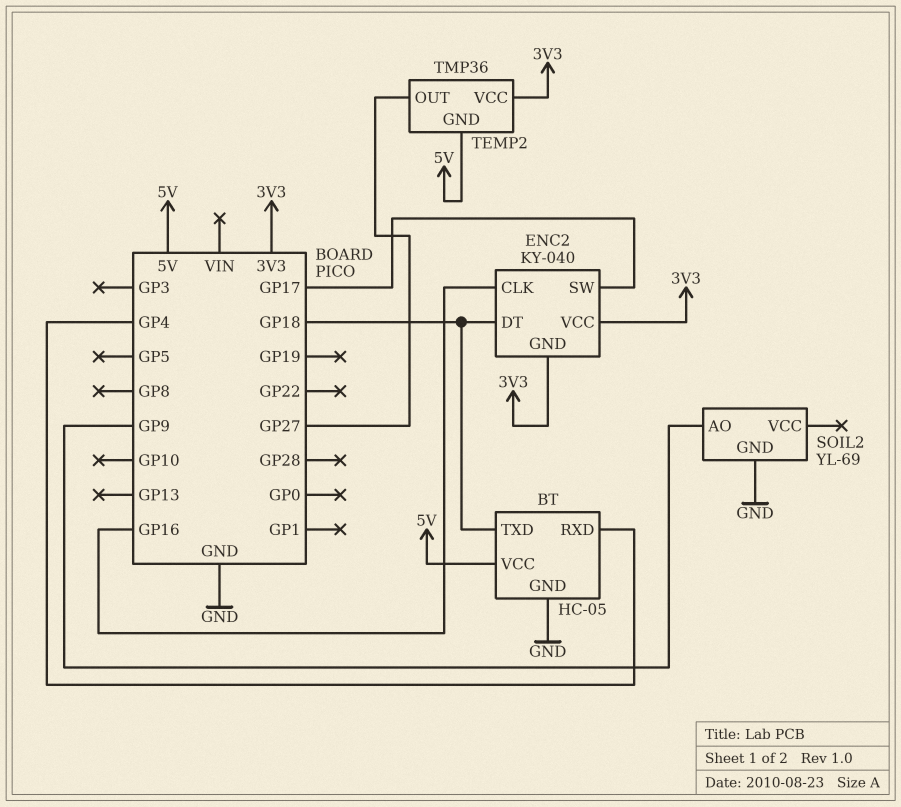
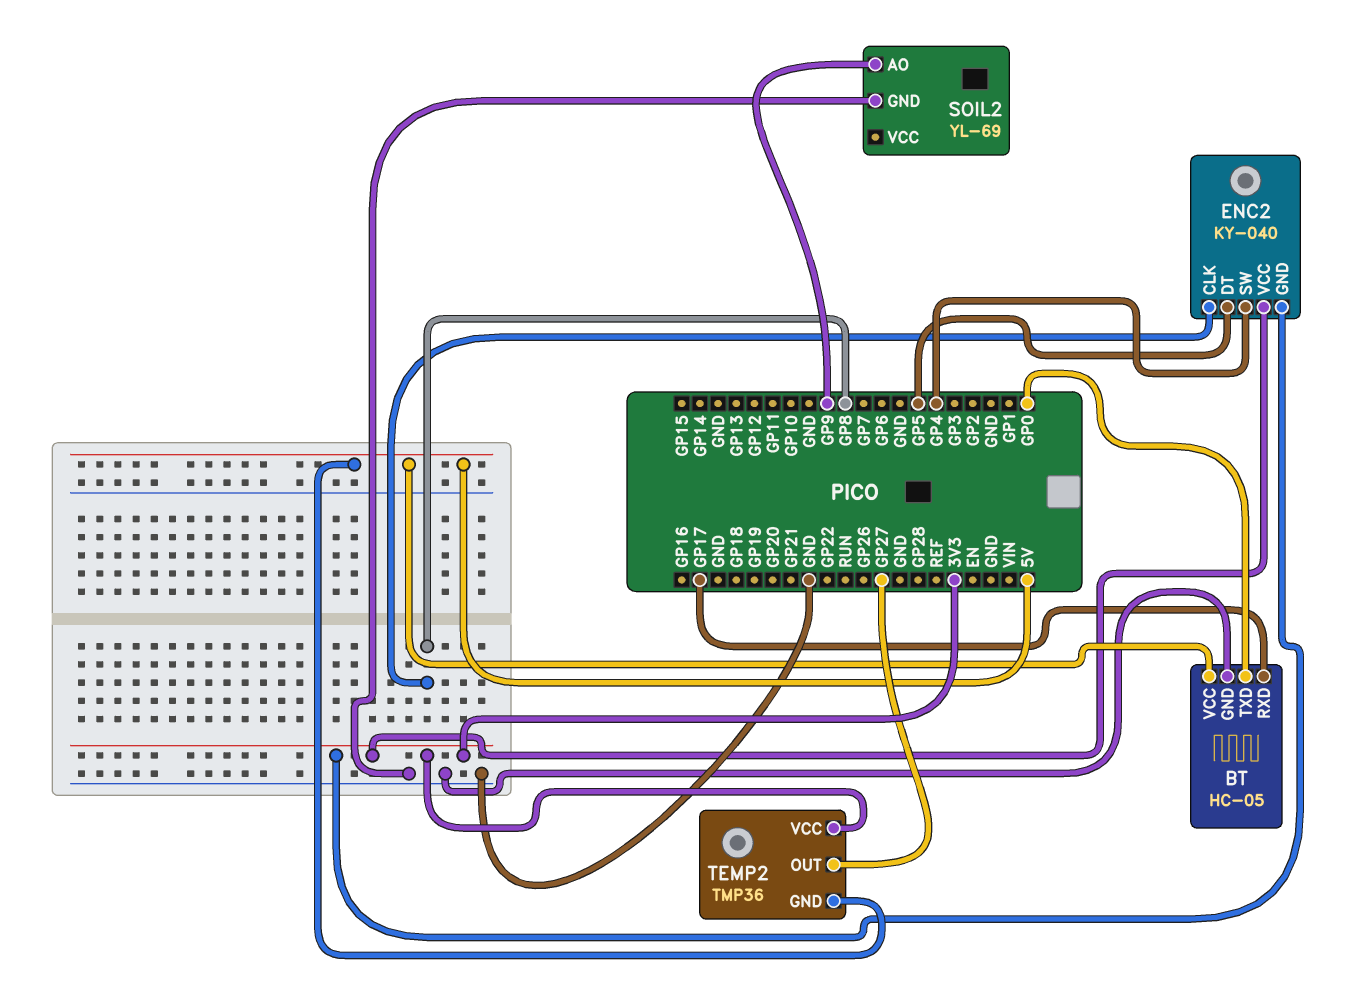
BT pin RXD: GP4 -> GP17
BT pin TXD: GP18 -> GP0
ENC2 pin CLK: GP16 -> GP8
ENC2 pin DT: GP18 -> GP5
ENC2 pin SW: GP17 -> GP4

